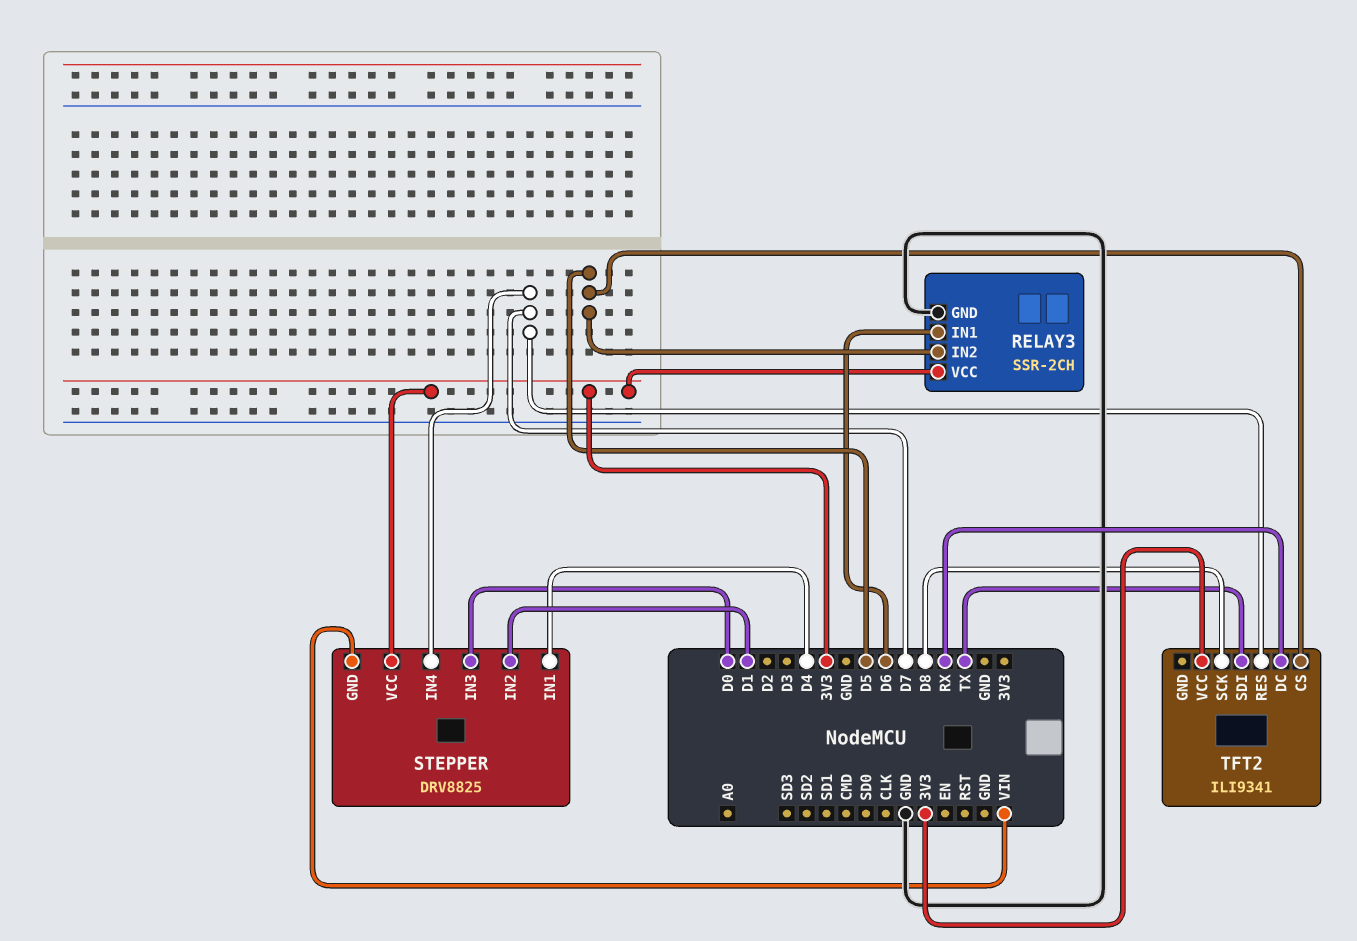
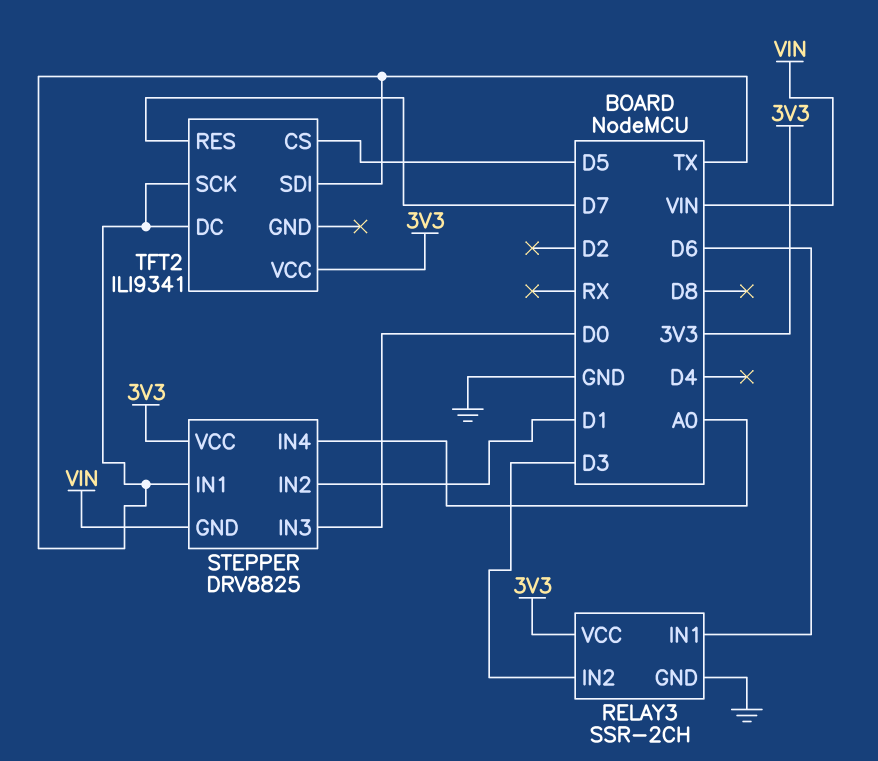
RELAY3 pin IN2: D5 -> D3
STEPPER pin IN1: D4 -> TX
STEPPER pin IN4: D7 -> A0
TFT2 pin DC: RX -> TX
TFT2 pin SCK: D8 -> TX

